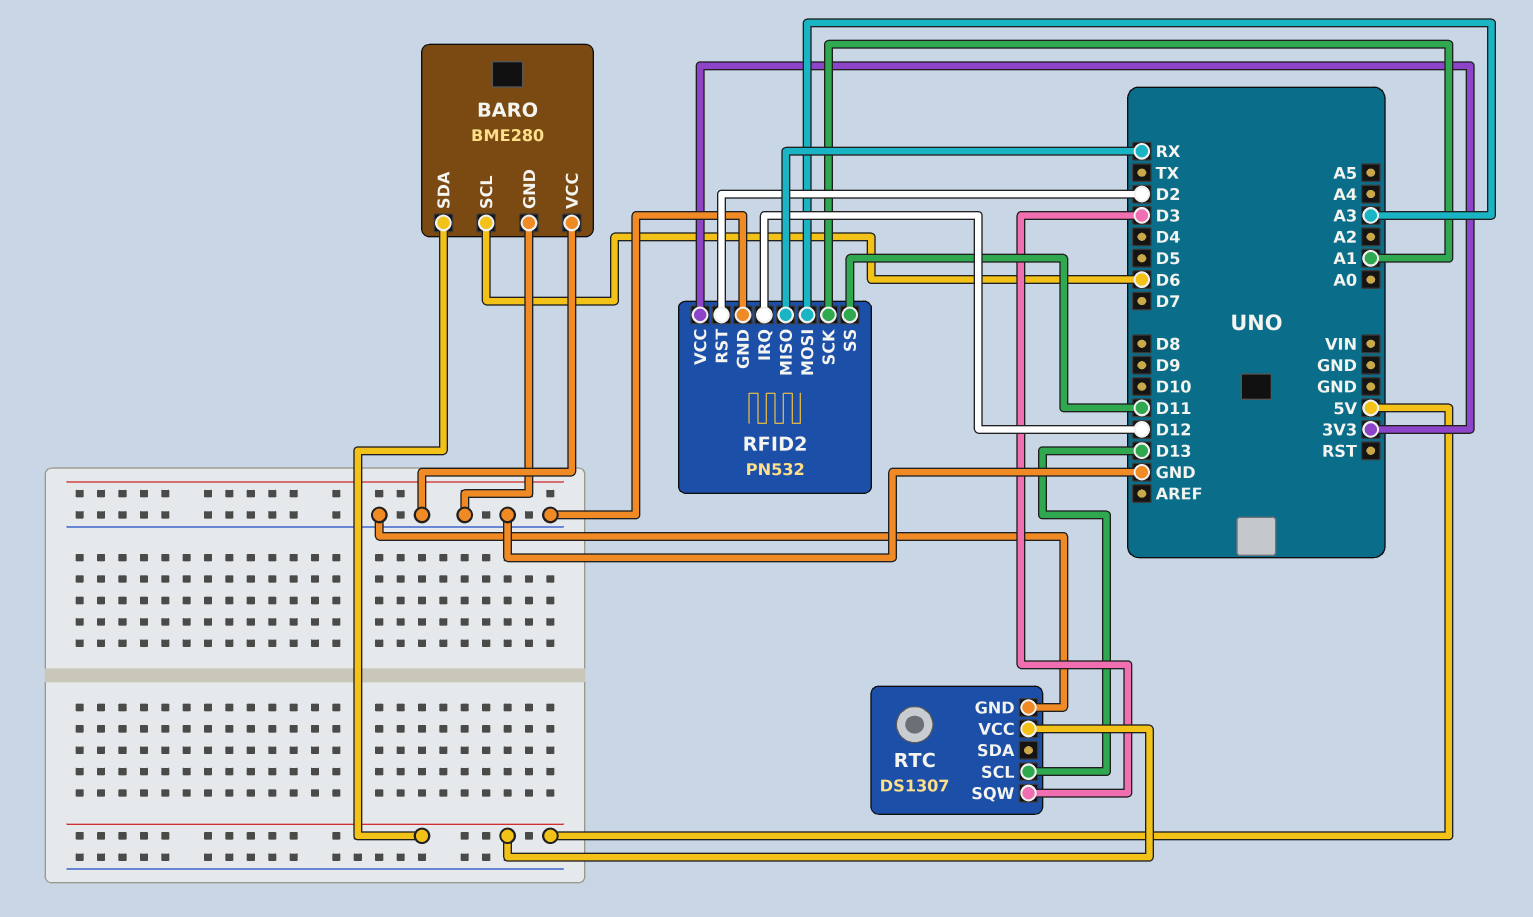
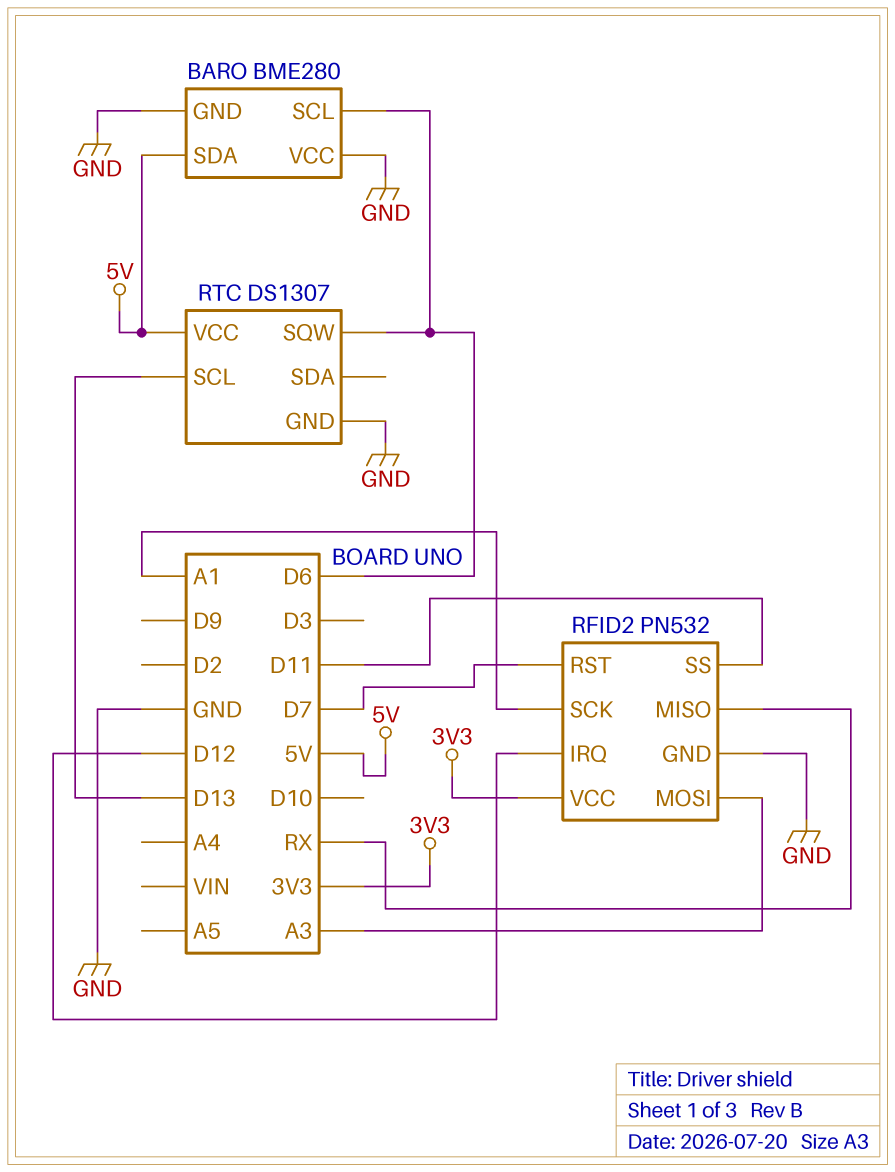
RFID2 pin RST: D2 -> D7
RTC pin SQW: D3 -> D6

